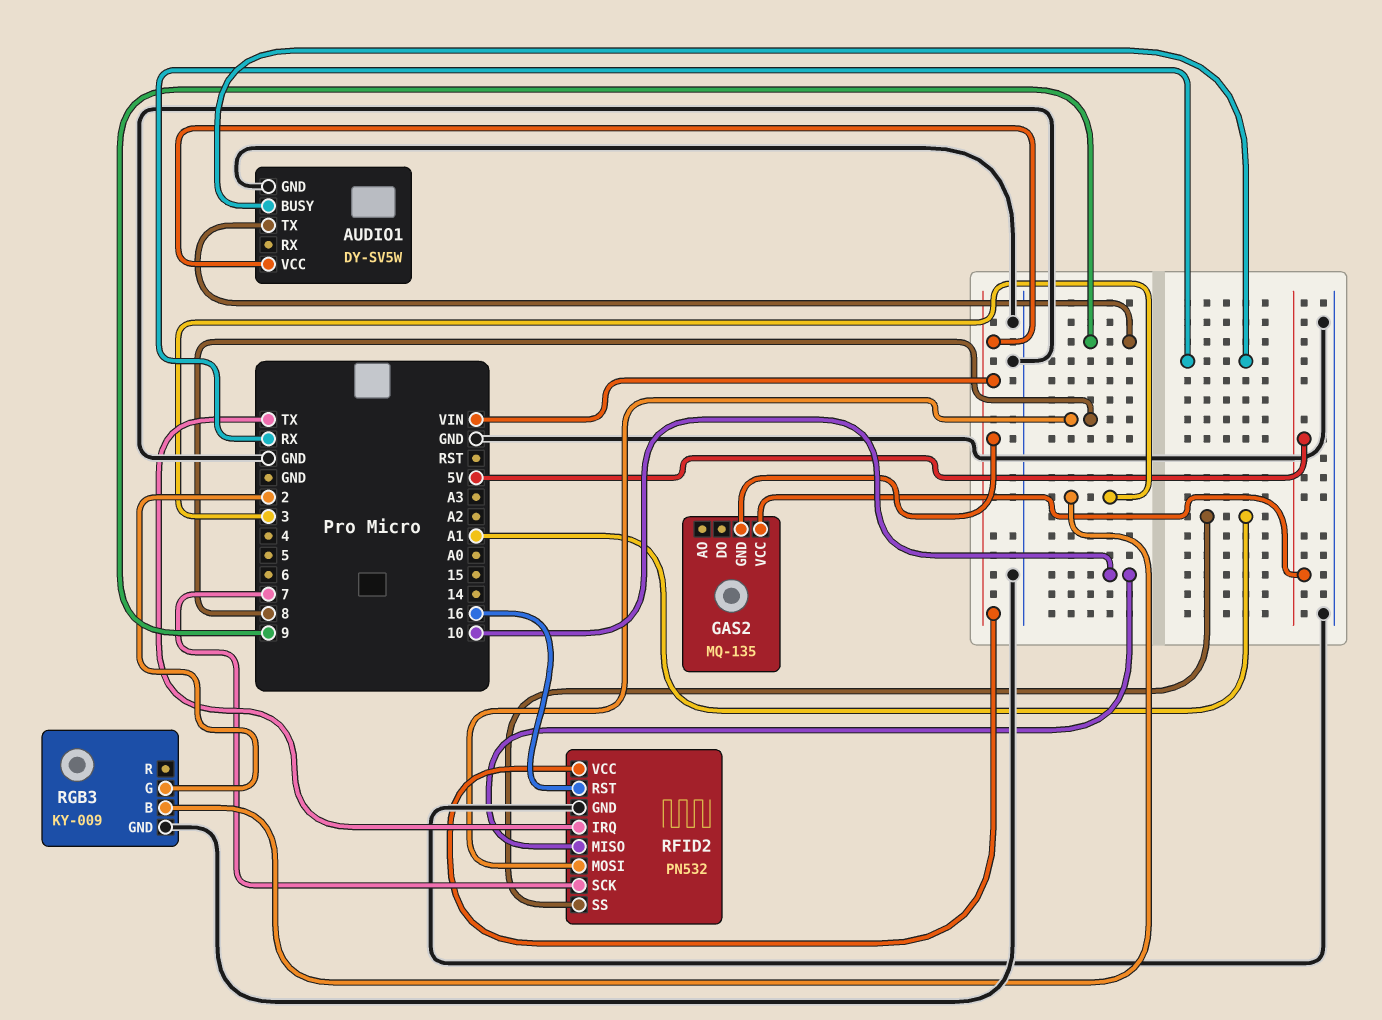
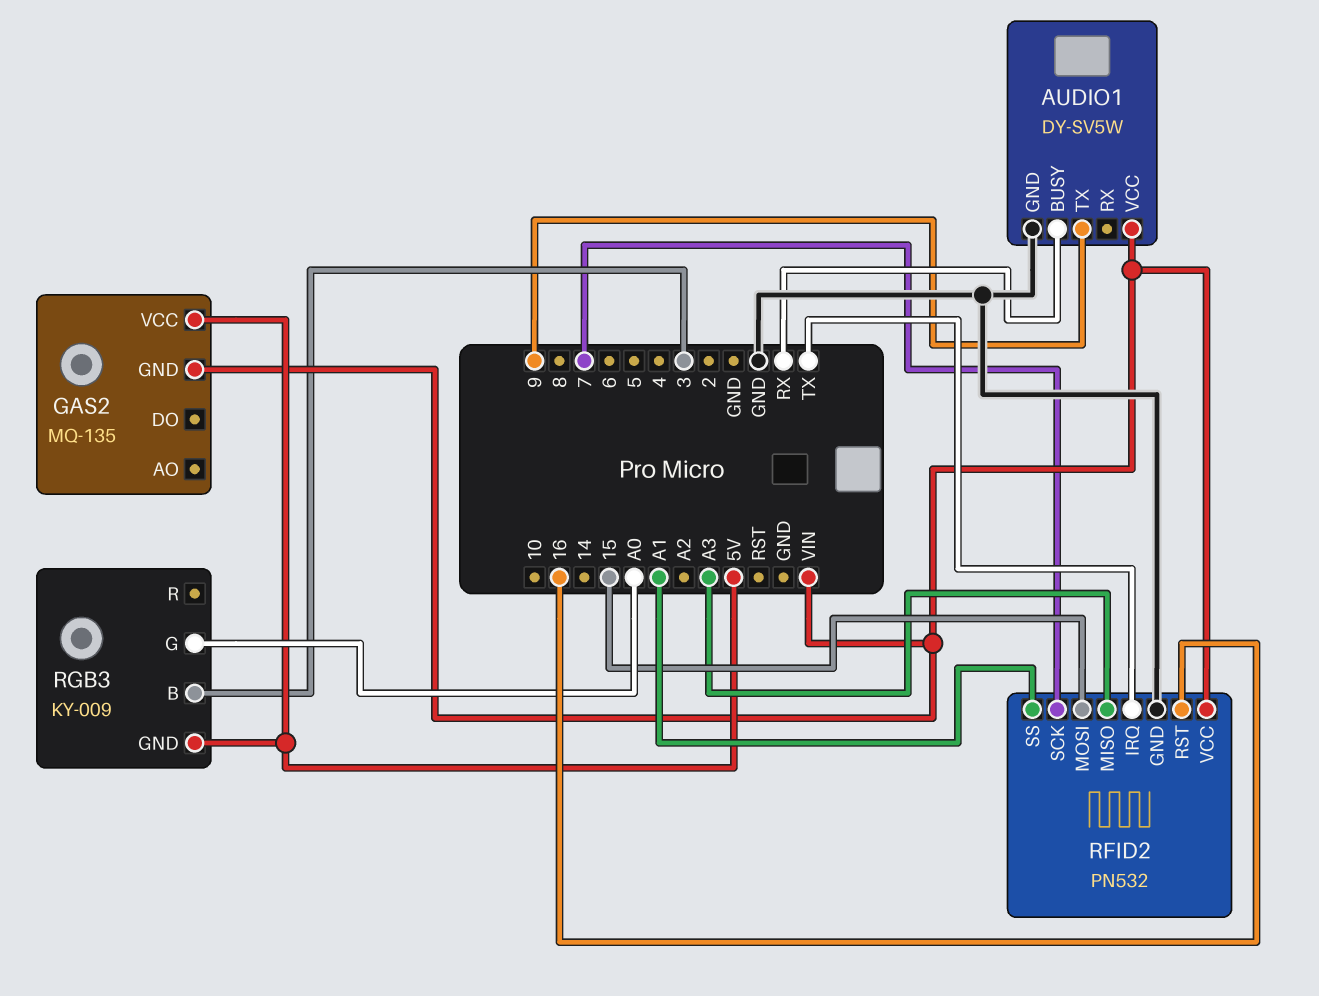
RFID2 pin MISO: 10 -> A3
RFID2 pin MOSI: 8 -> 15
RGB3 pin G: 2 -> A0
RGB3 pin GND: GND -> 5V

